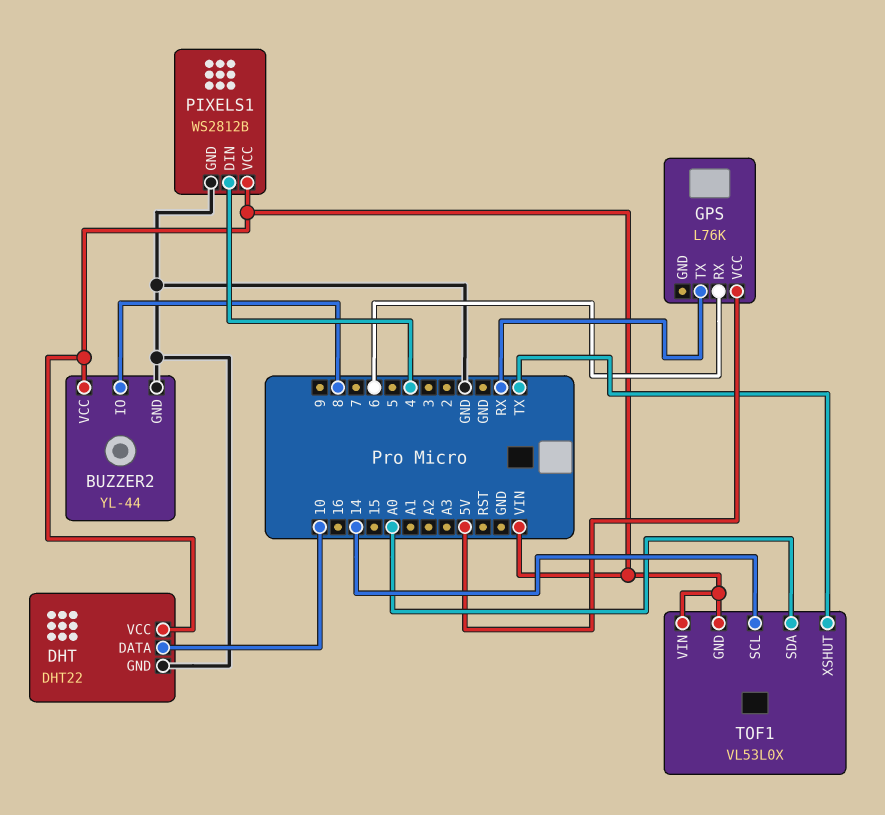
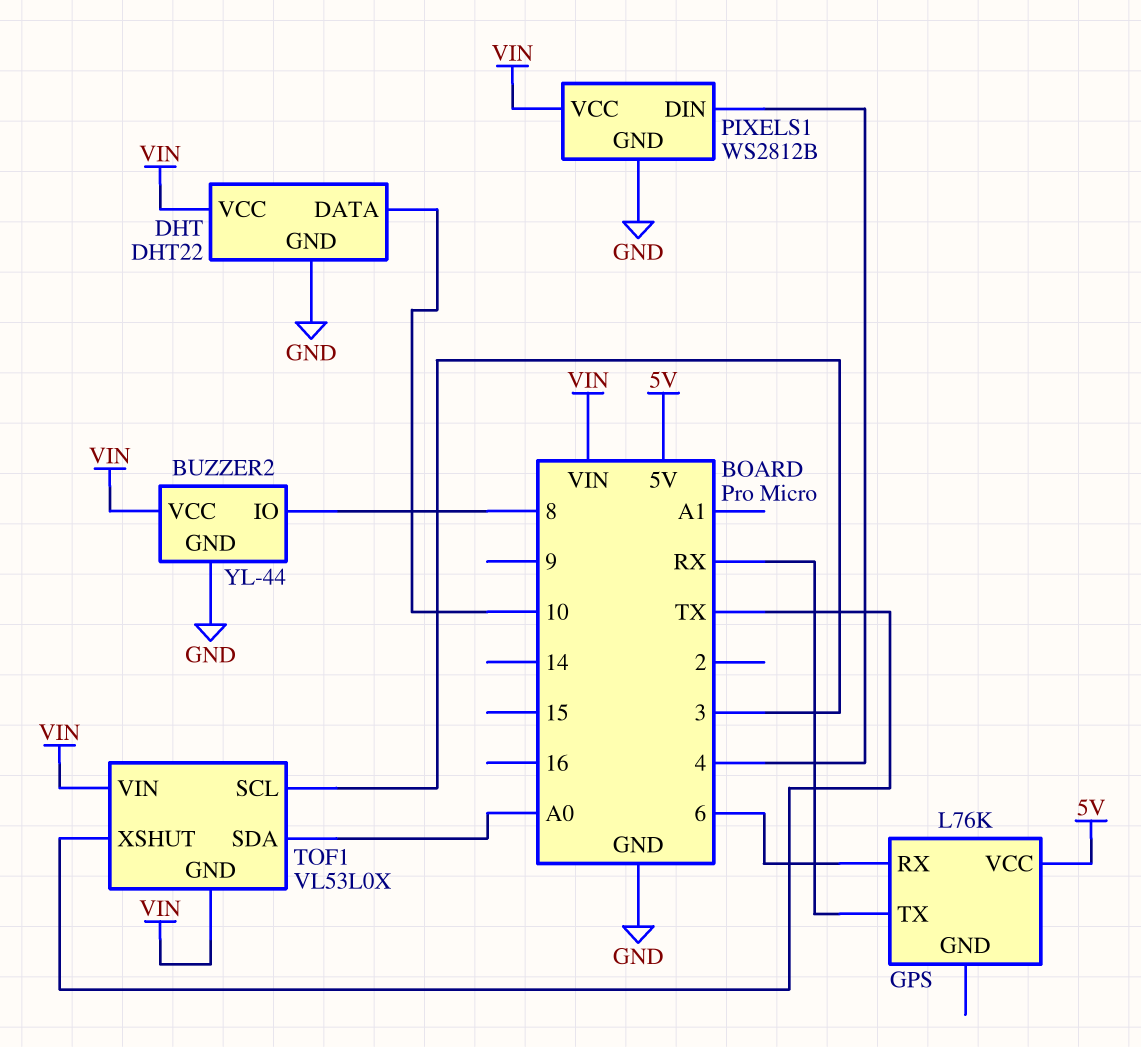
TOF1 pin SCL: 14 -> 3

